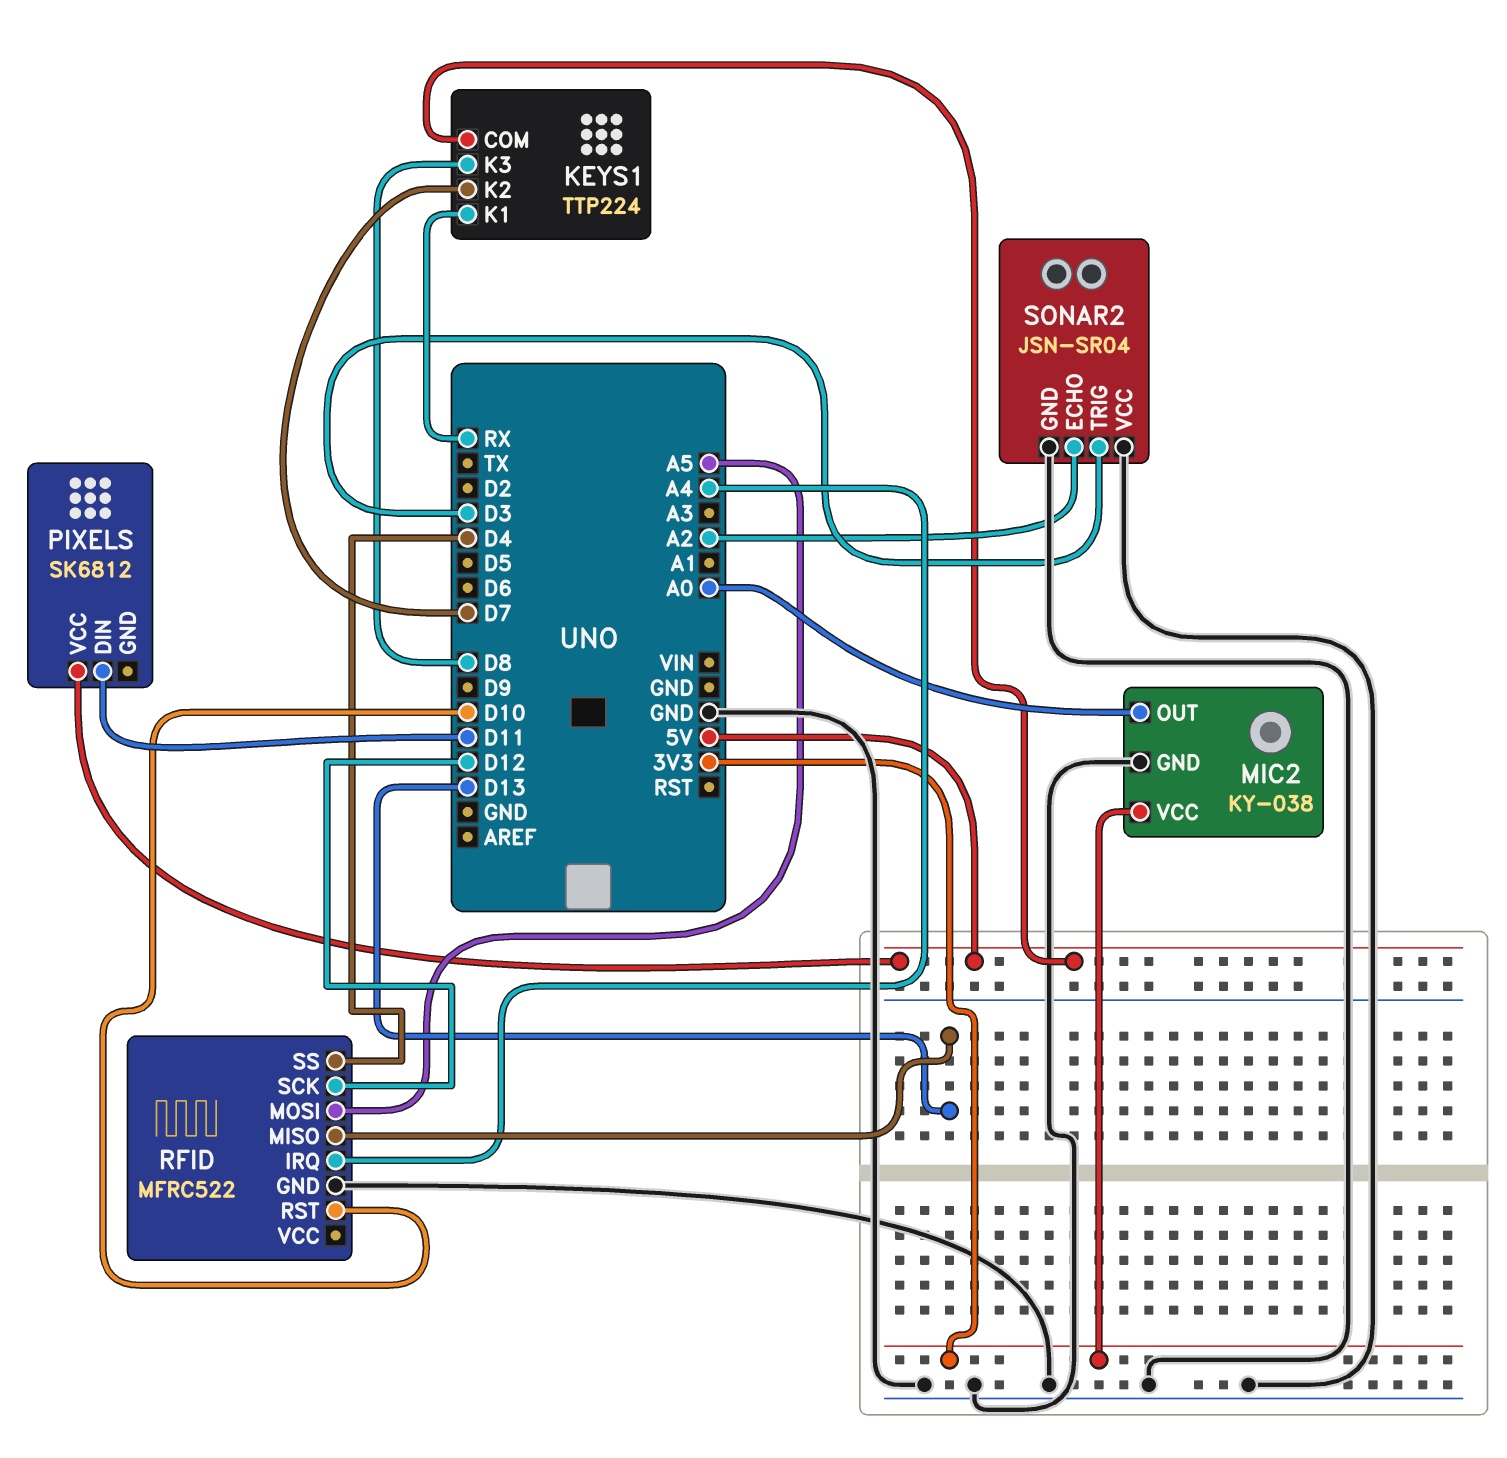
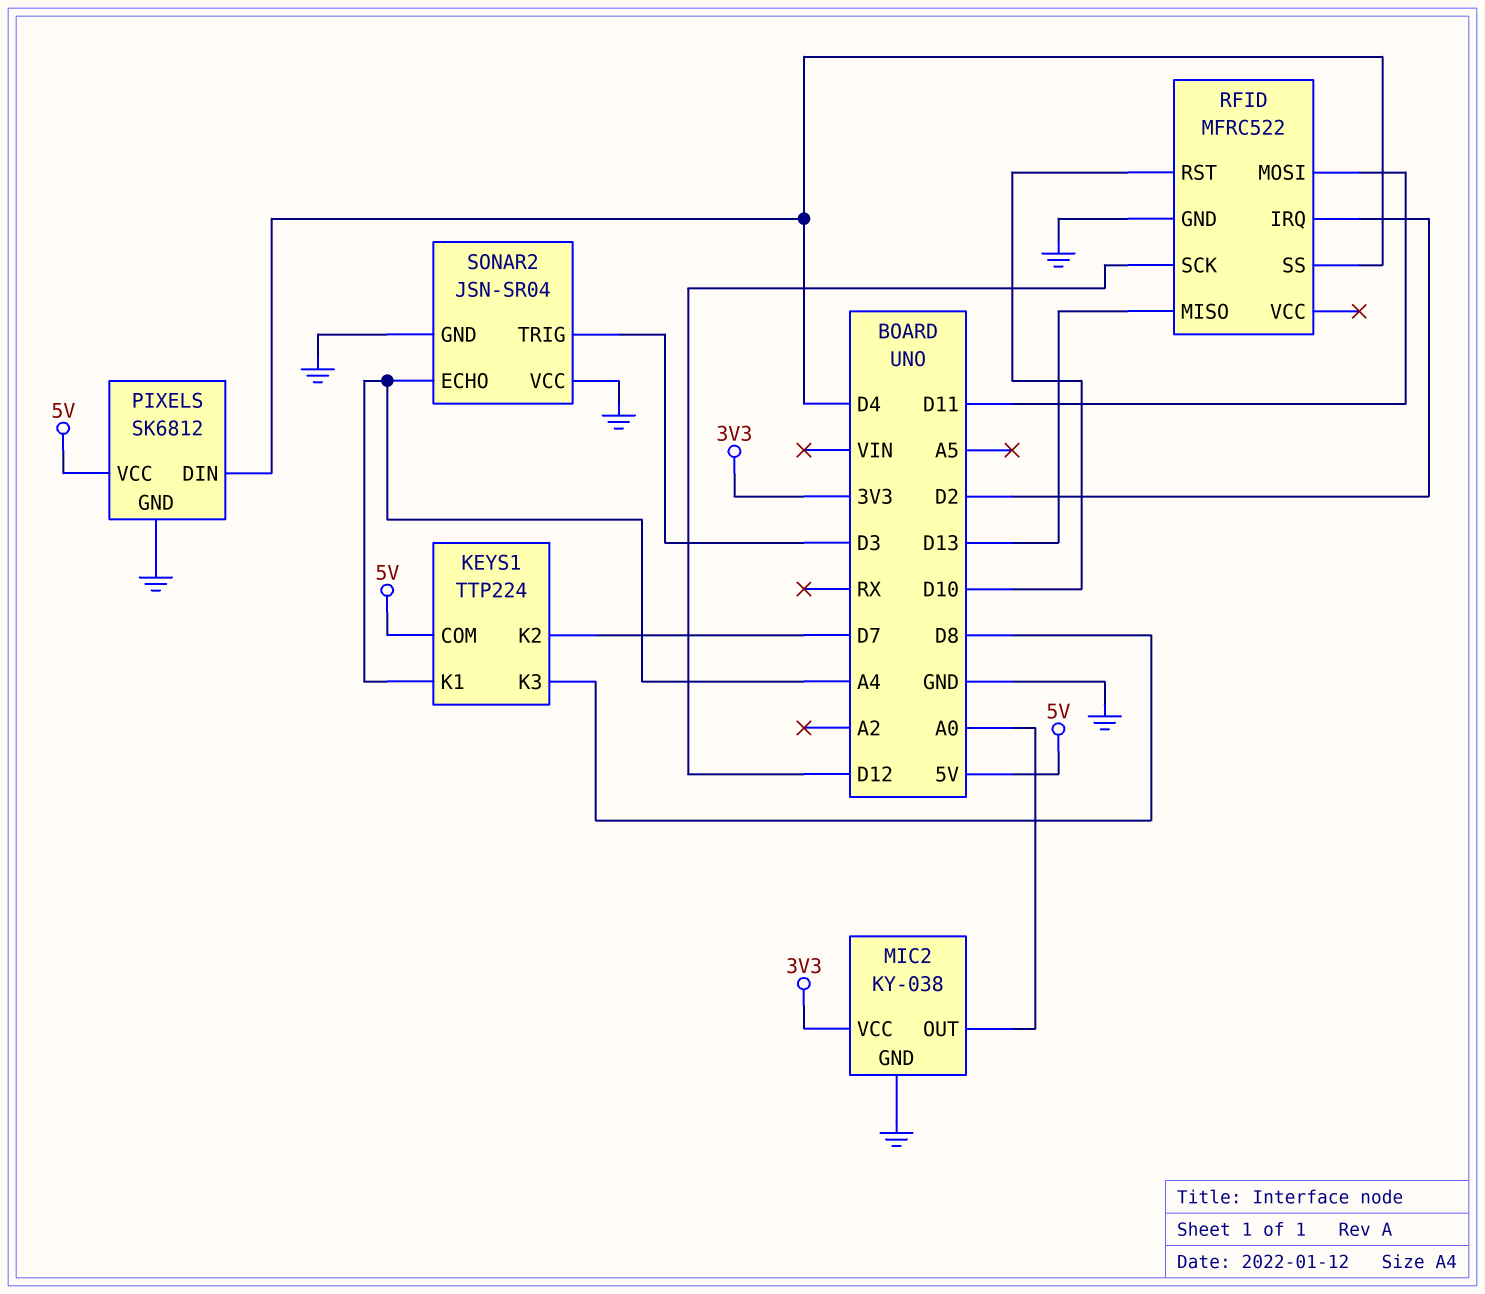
KEYS1 pin K1: RX -> A4
PIXELS pin DIN: D11 -> D4
PIXELS pin GND: none -> GND
RFID pin IRQ: A4 -> D2
RFID pin MOSI: A5 -> D11
SONAR2 pin ECHO: A2 -> A4

